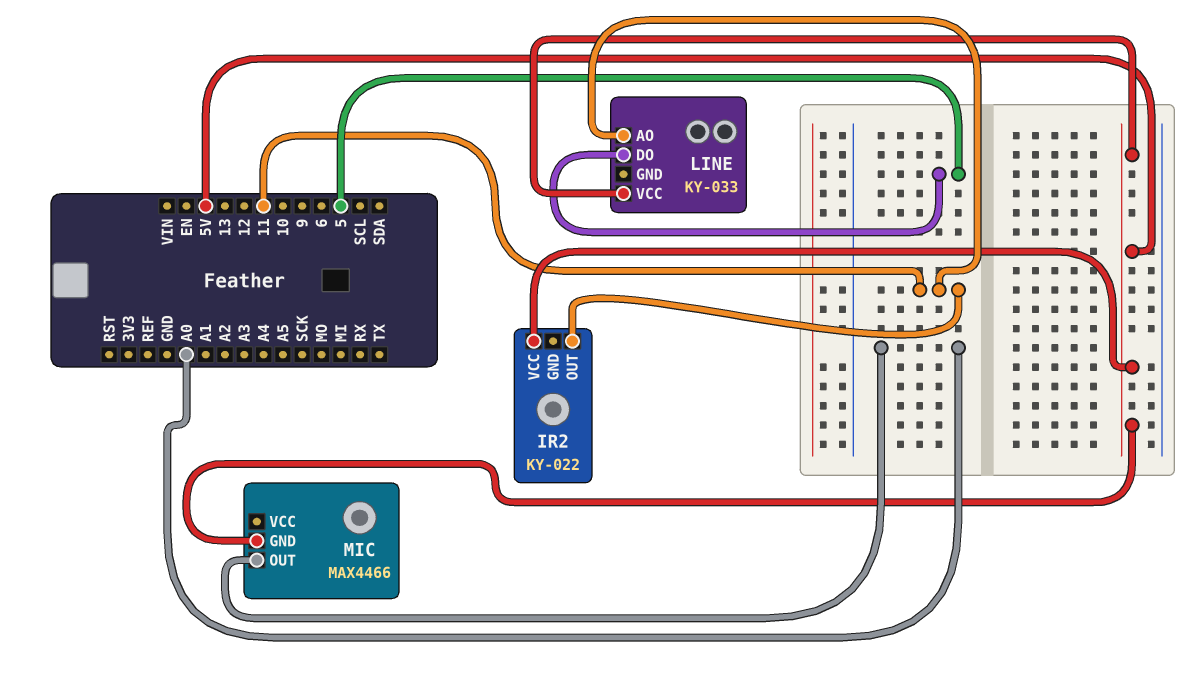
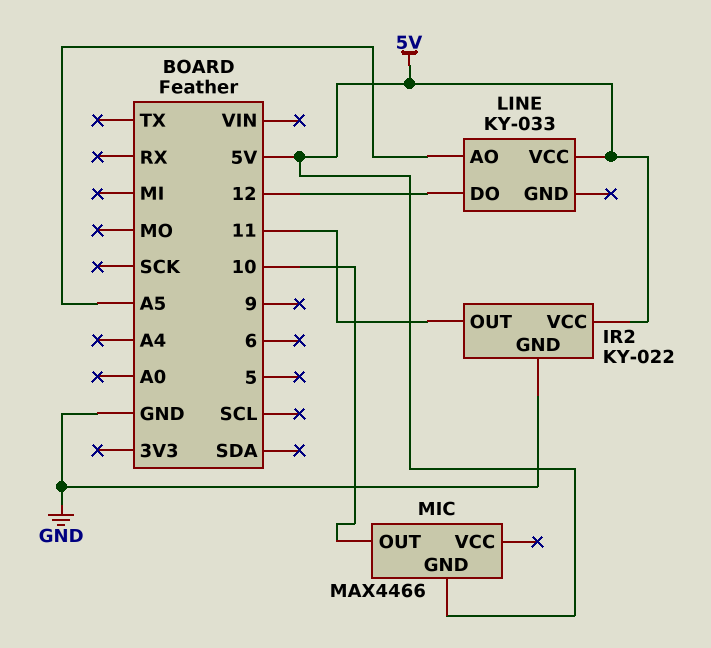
IR2 pin GND: none -> GND
LINE pin AO: 11 -> A5
LINE pin DO: 5 -> 12
MIC pin OUT: A0 -> 10

